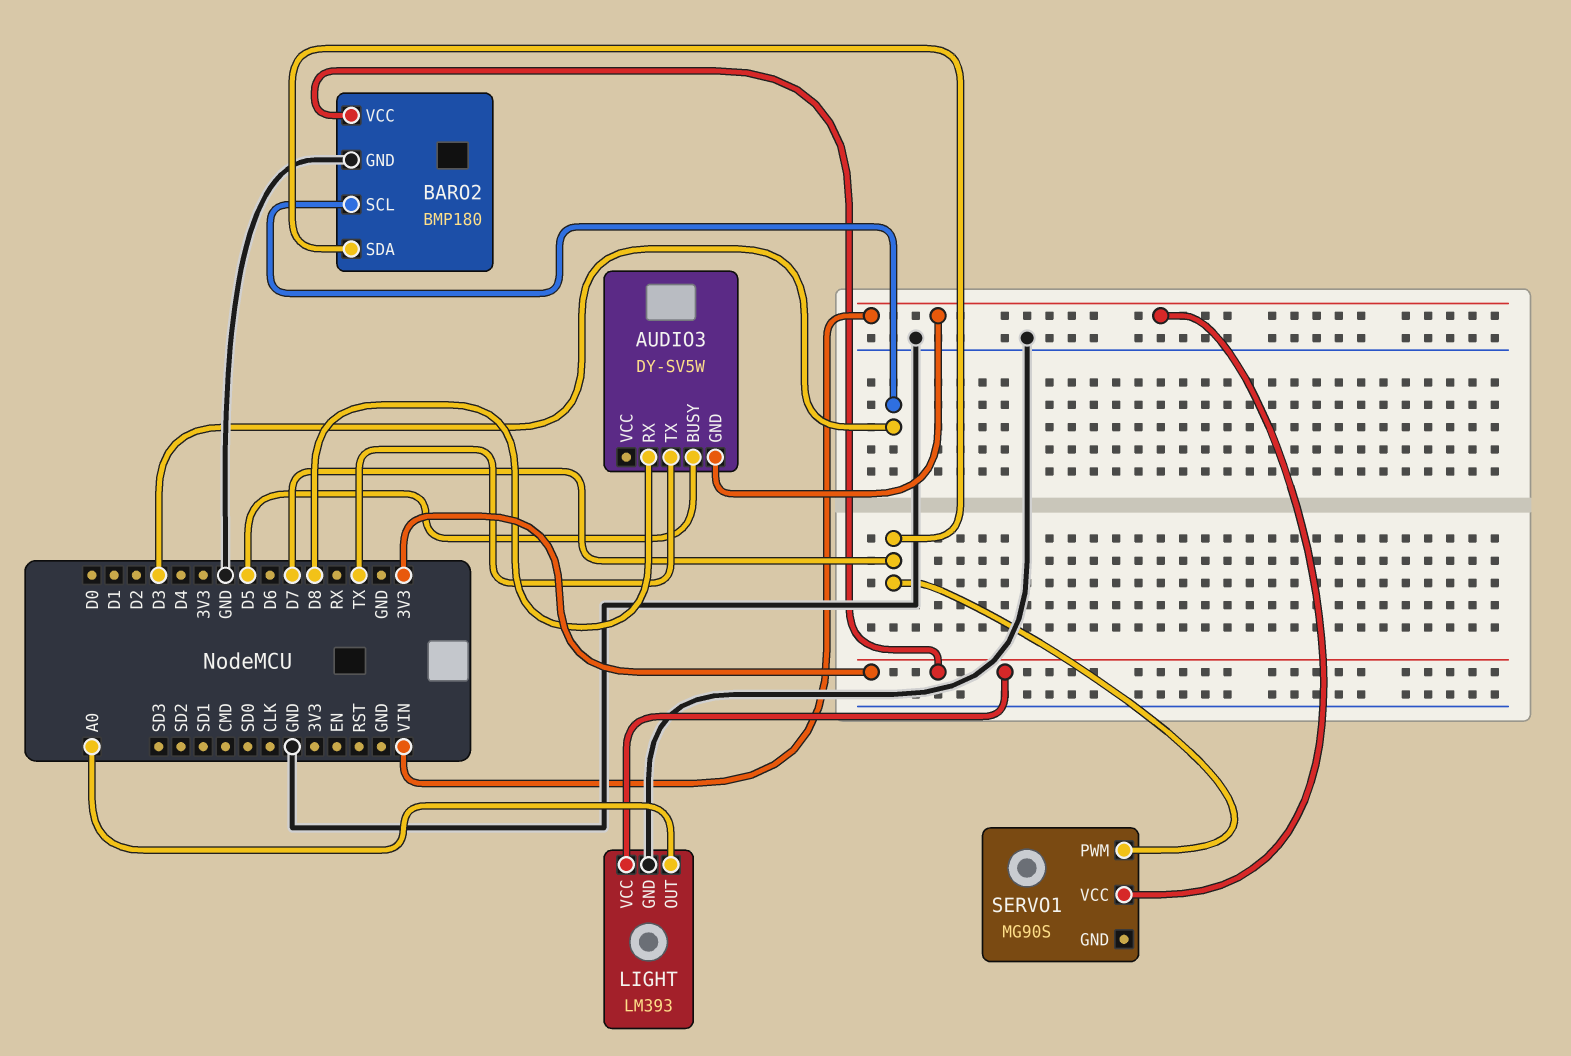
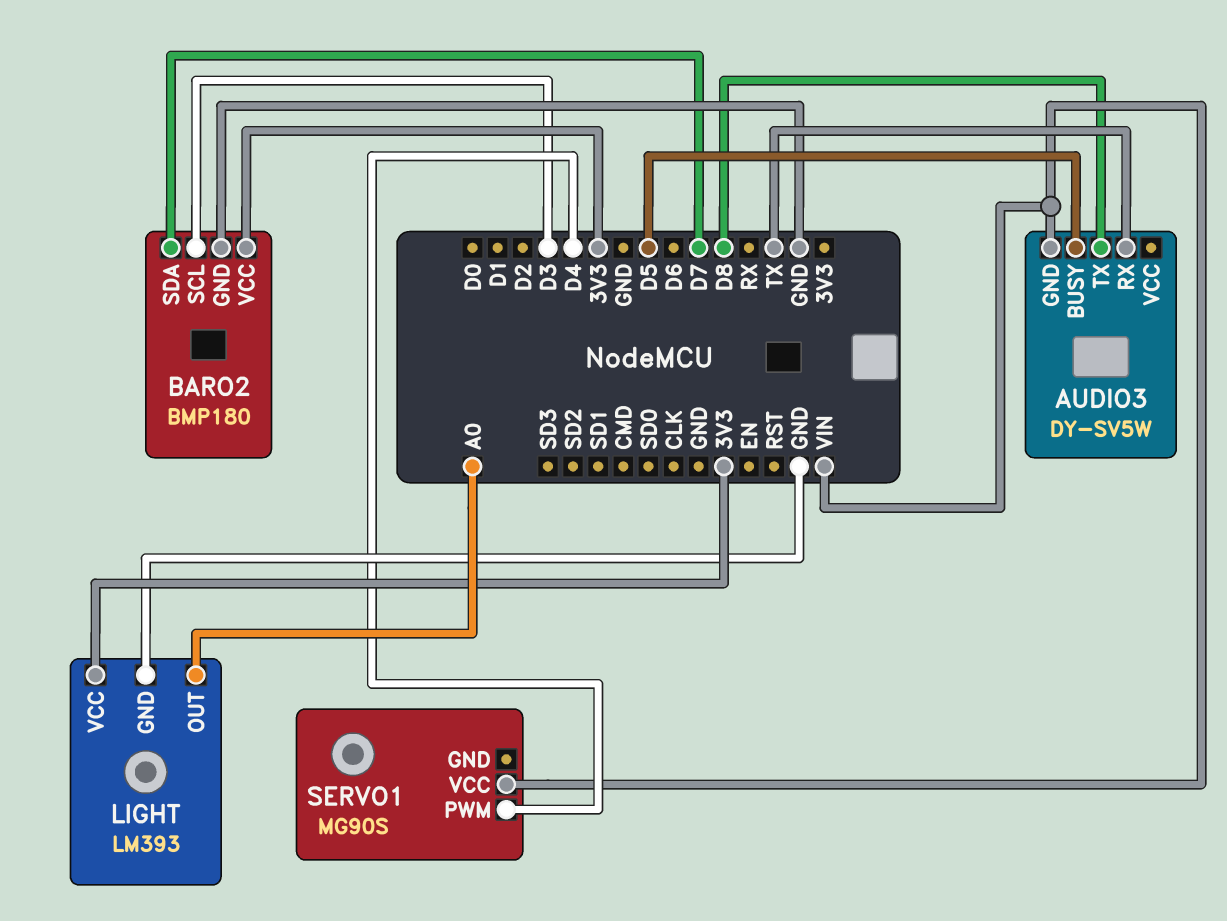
AUDIO3 pin RX: D8 -> TX
AUDIO3 pin TX: TX -> D8
SERVO1 pin PWM: D7 -> D4

